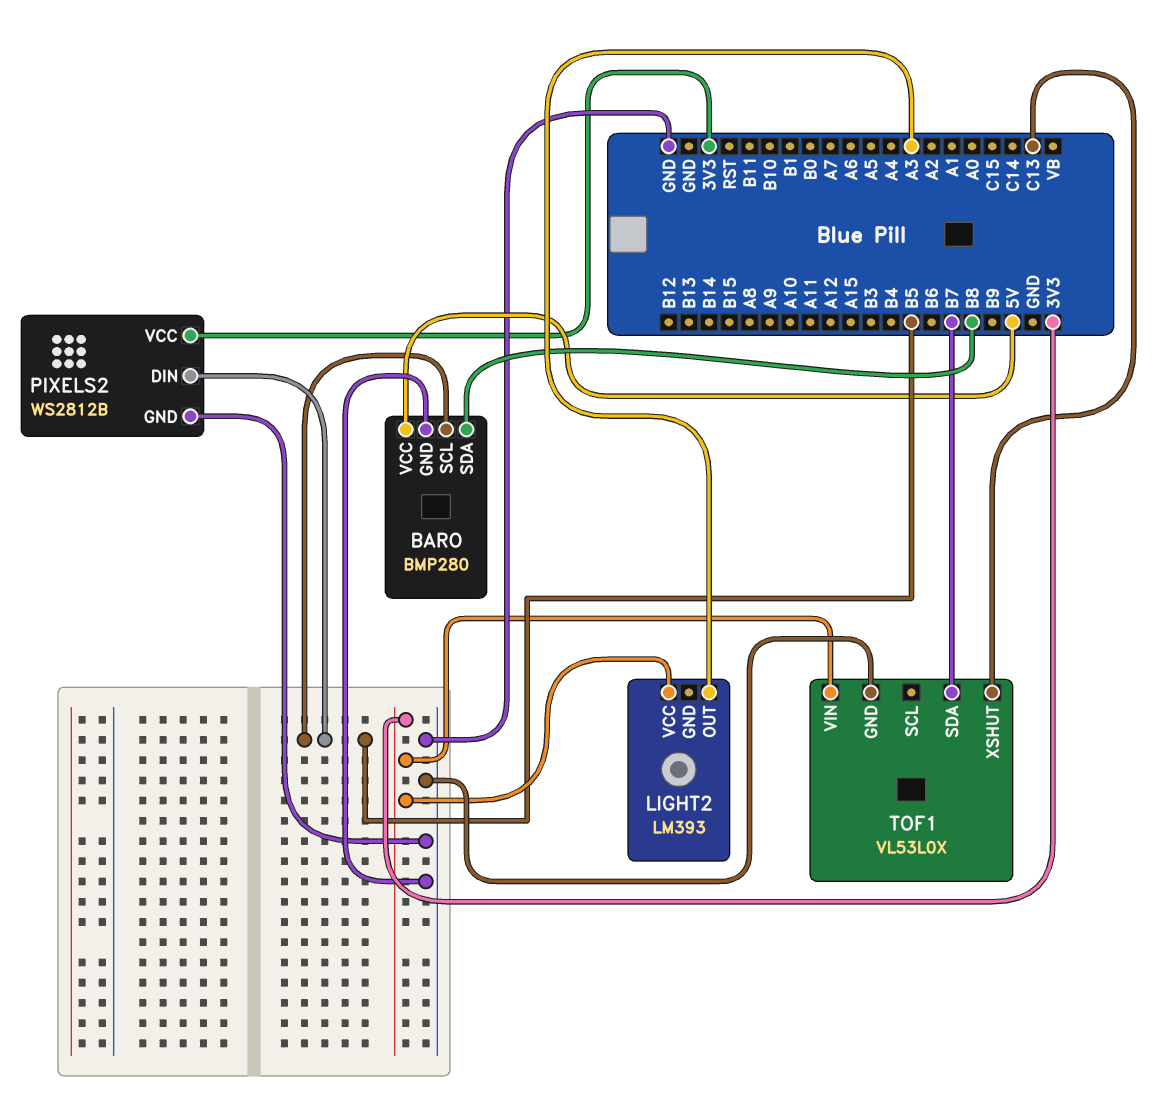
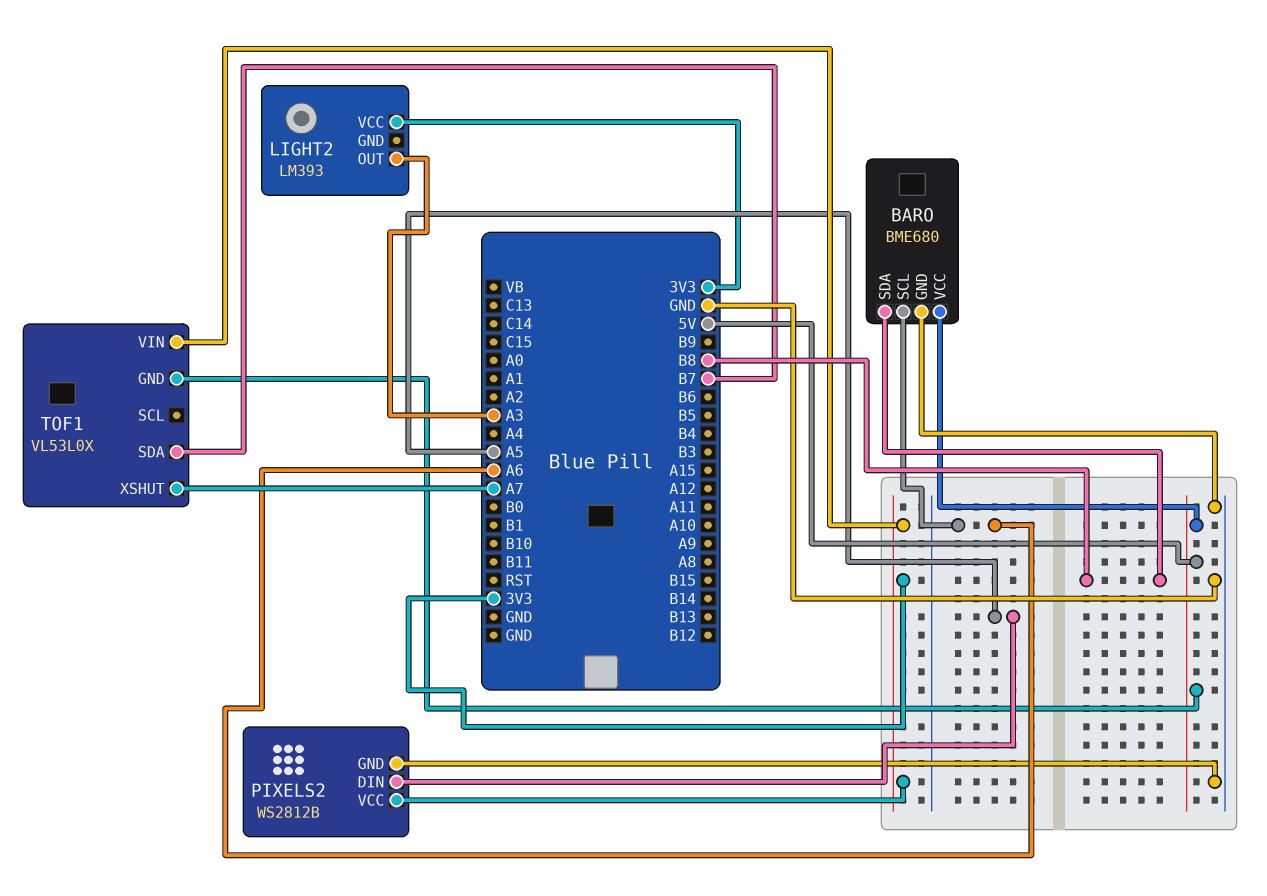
BARO: BMP280 -> BME680
BARO pin SCL: B5 -> A6
PIXELS2 pin DIN: B5 -> A5
TOF1 pin GND: GND -> 5V
TOF1 pin XSHUT: C13 -> A7

